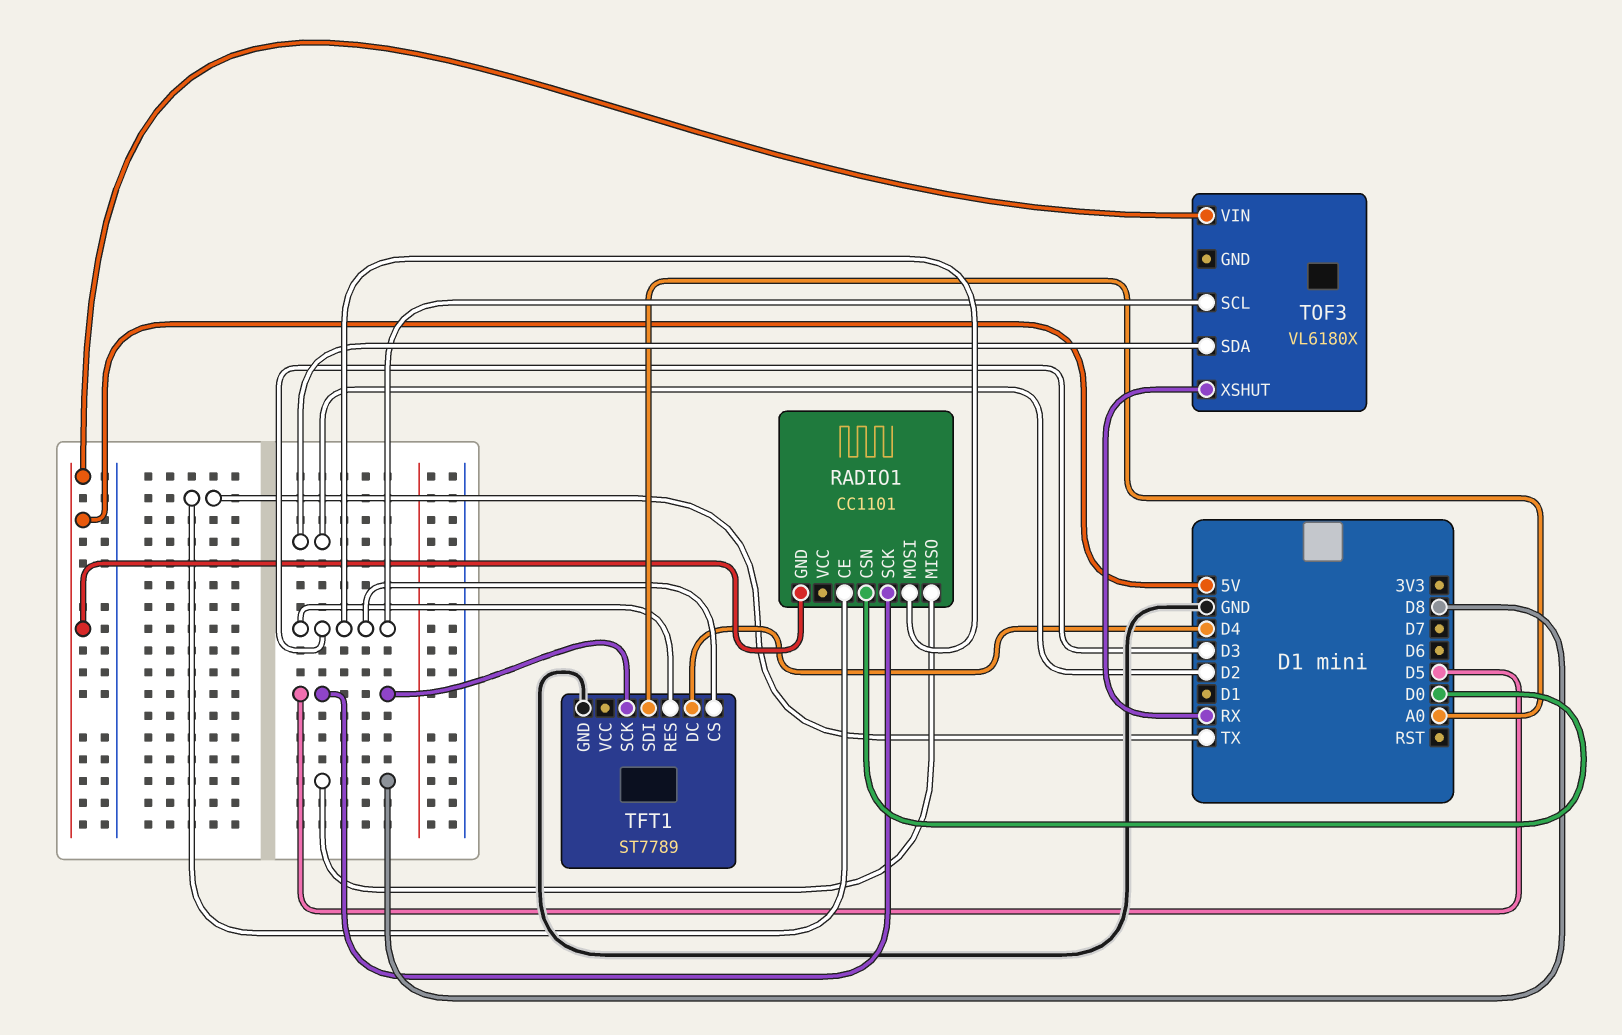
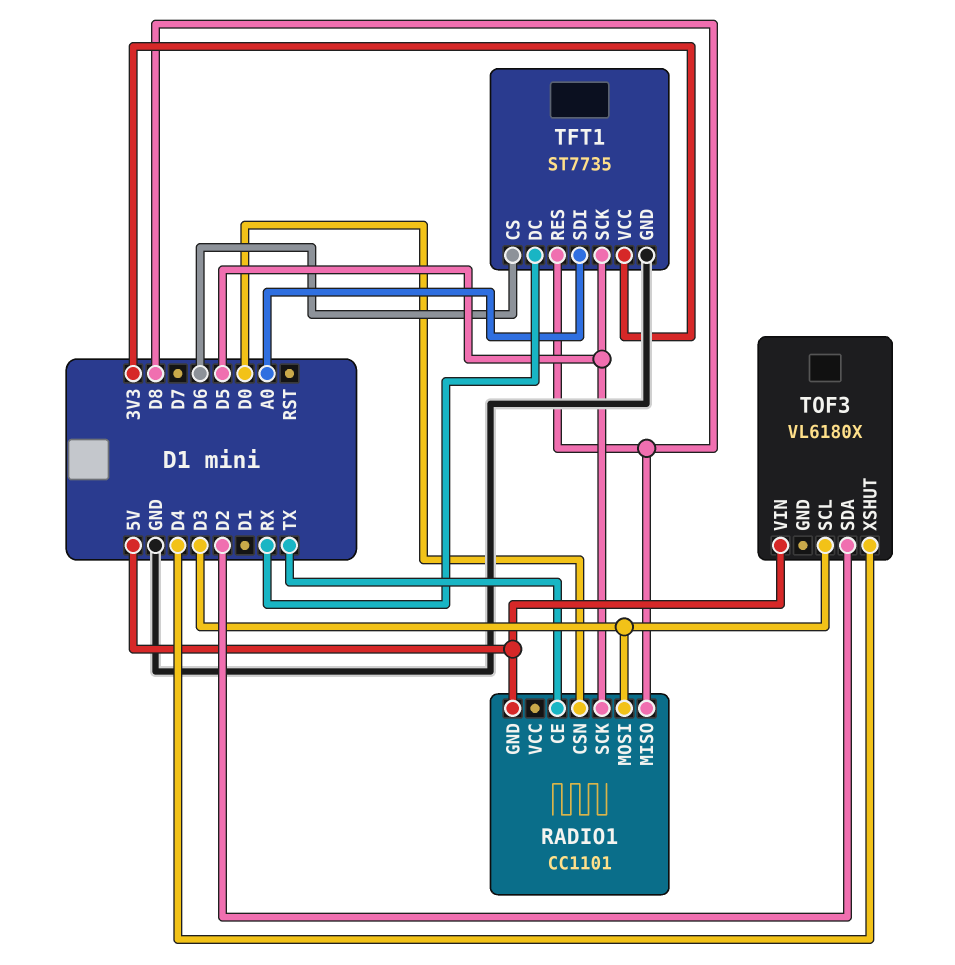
TFT1: ST7789 -> ST7735
TFT1 pin CS: D3 -> D6
TFT1 pin DC: D4 -> RX
TFT1 pin RES: D3 -> D8
TFT1 pin VCC: none -> 3V3
TOF3 pin XSHUT: RX -> D4

